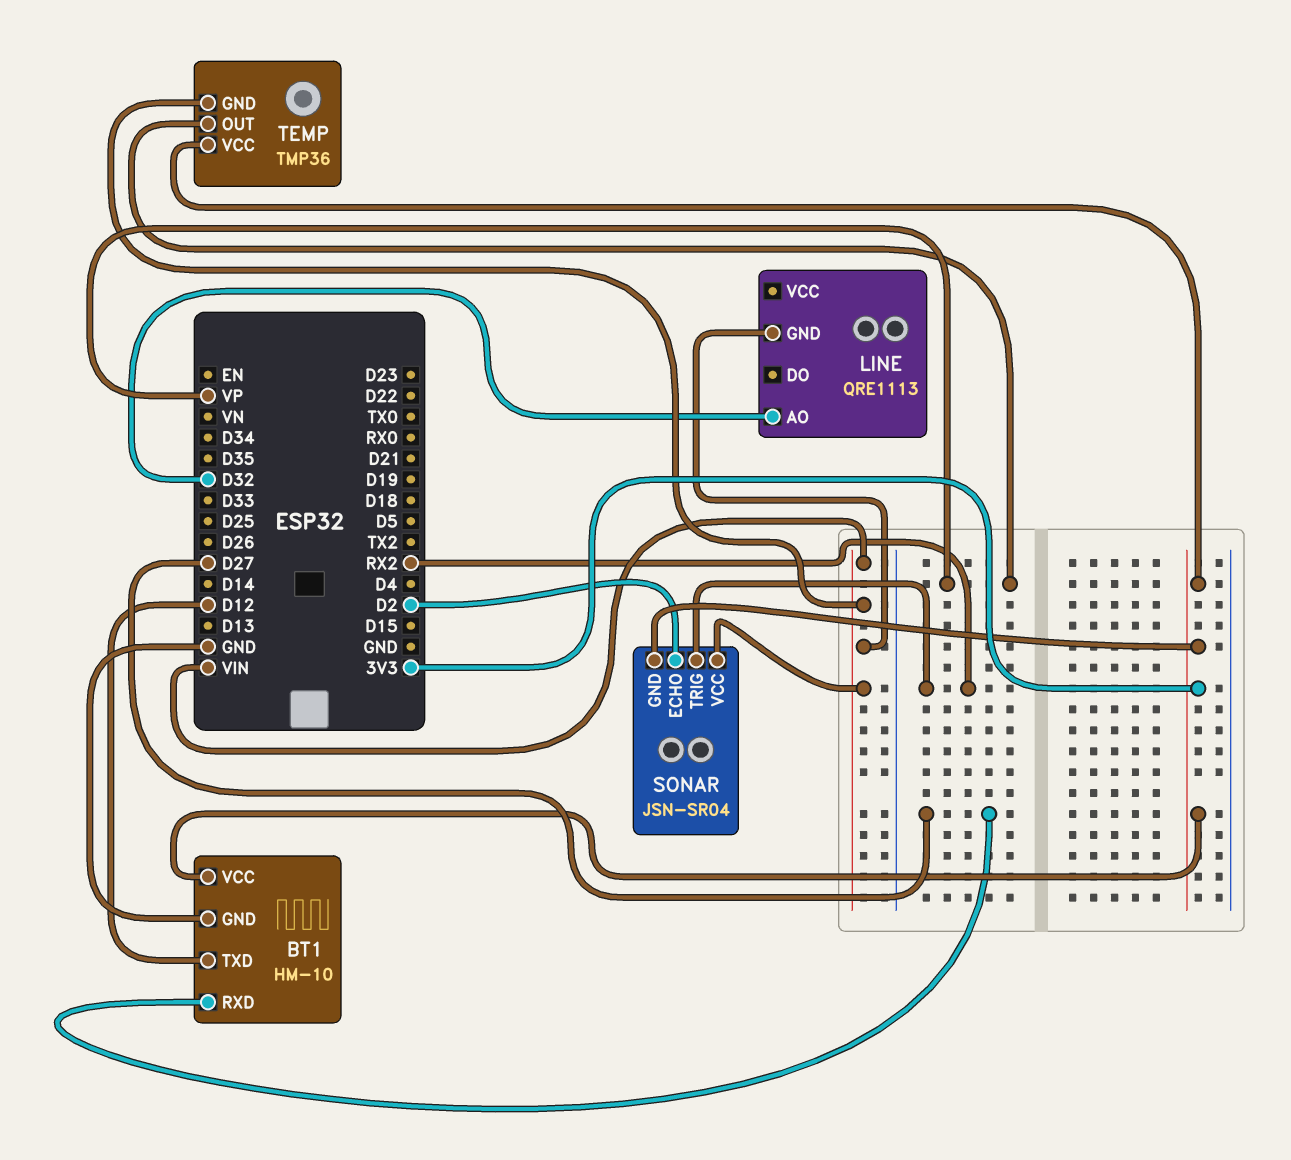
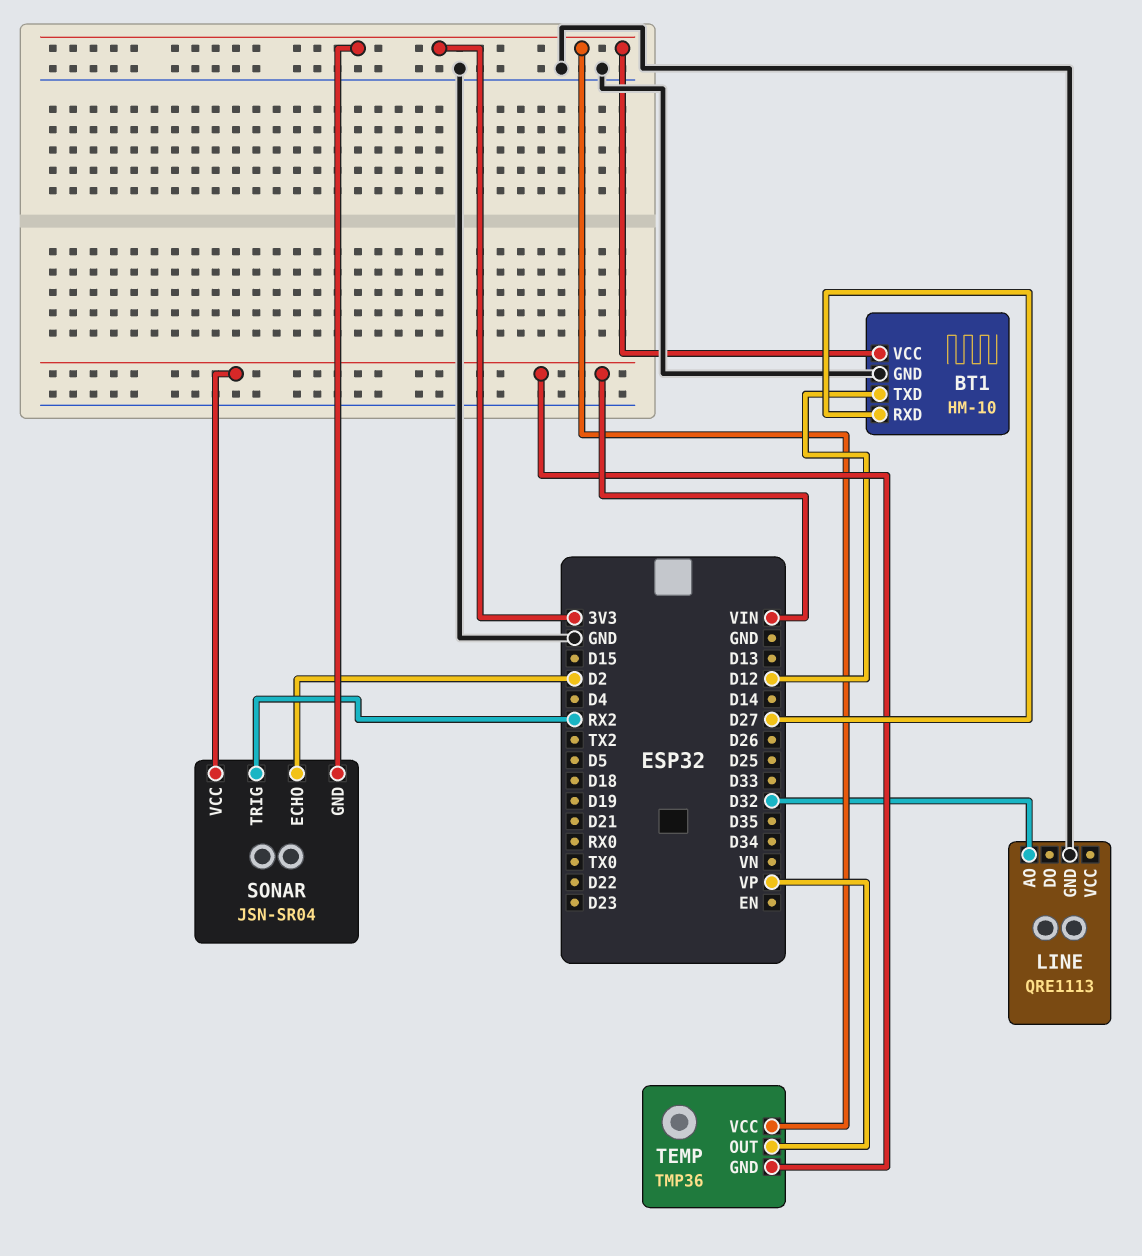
LINE pin GND: VIN -> GND

